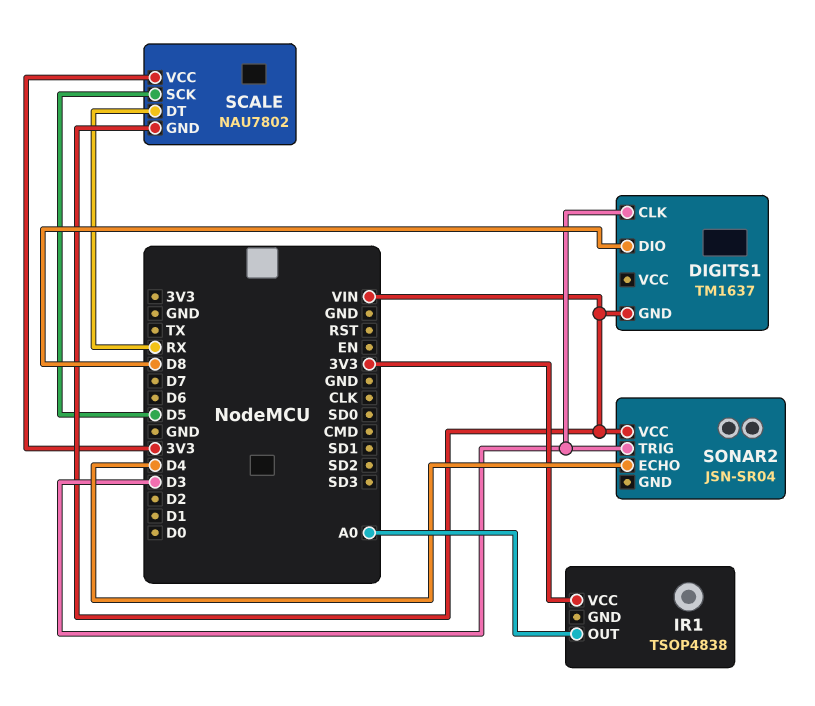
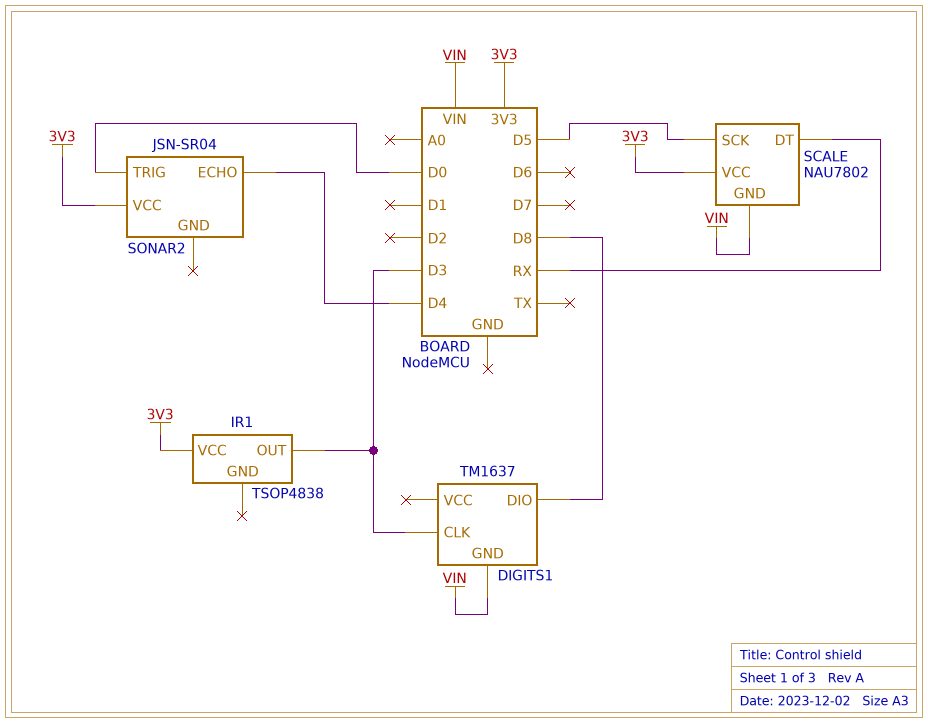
IR1 pin OUT: A0 -> D3
SONAR2 pin TRIG: D3 -> D0
SONAR2 pin VCC: VIN -> 3V3

